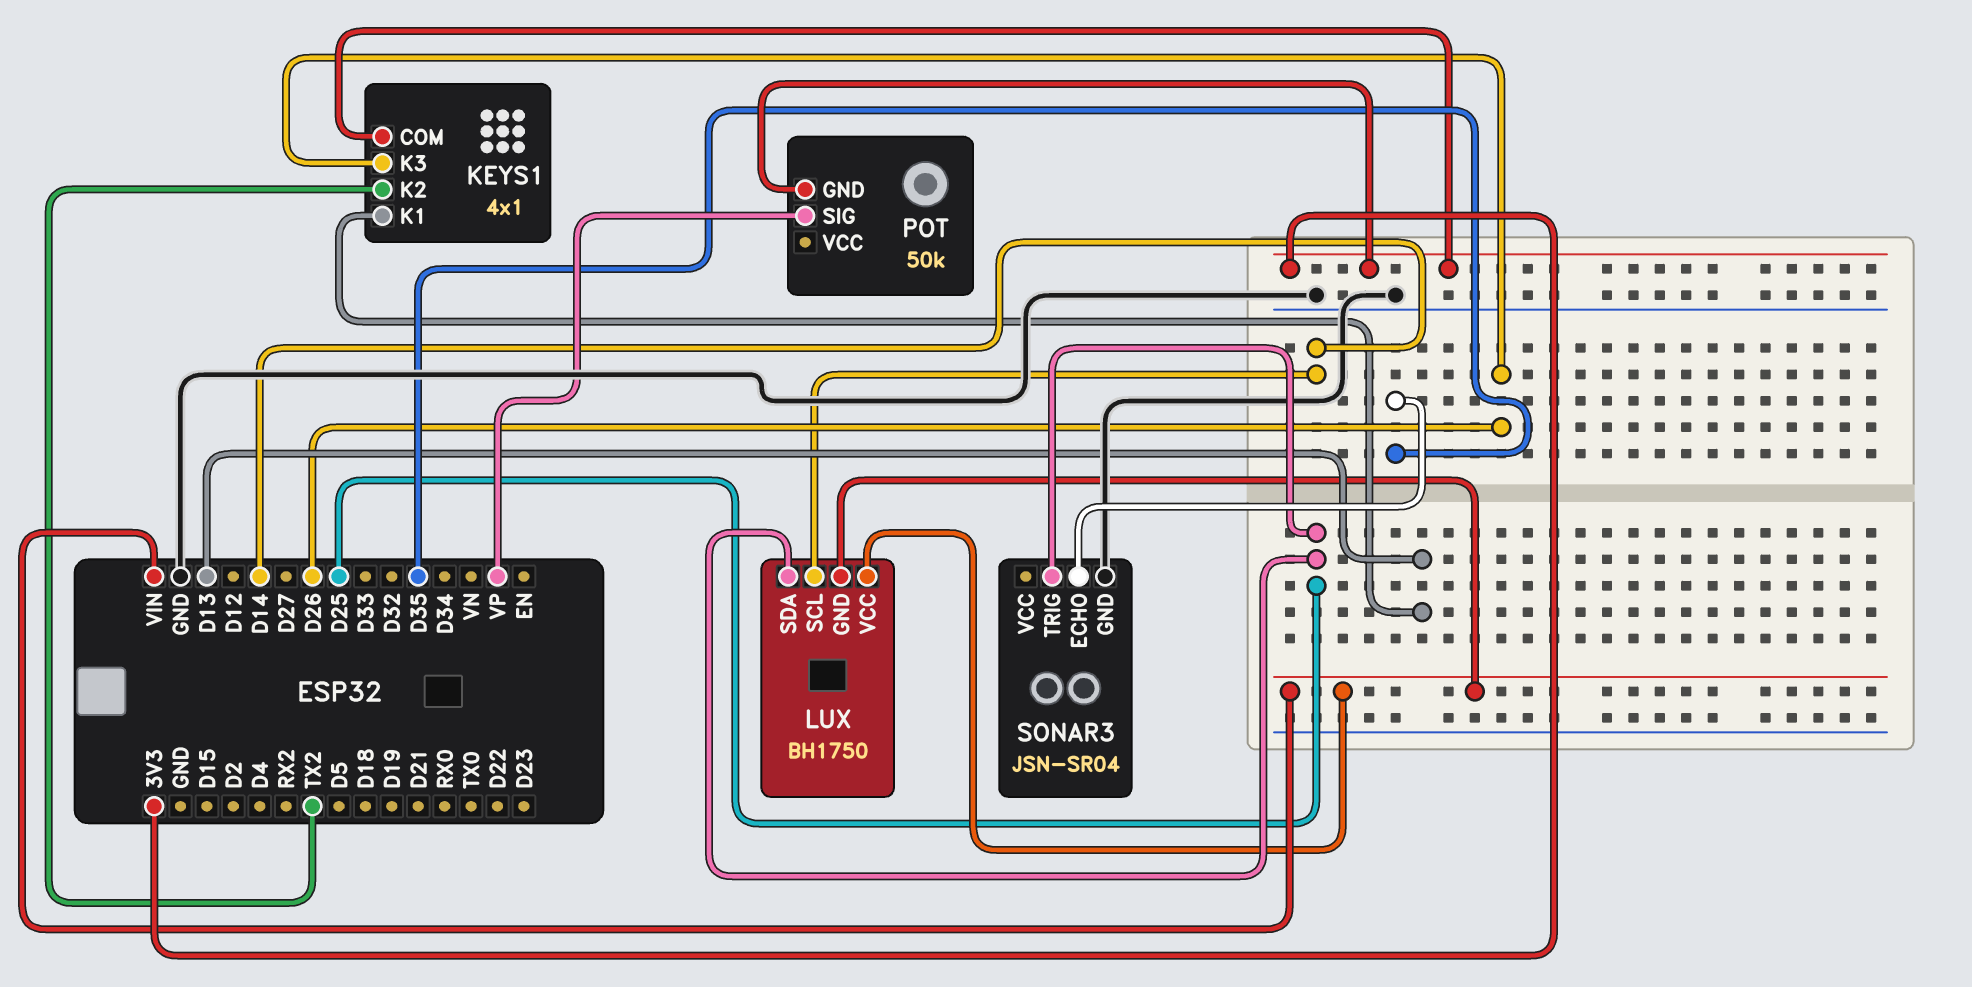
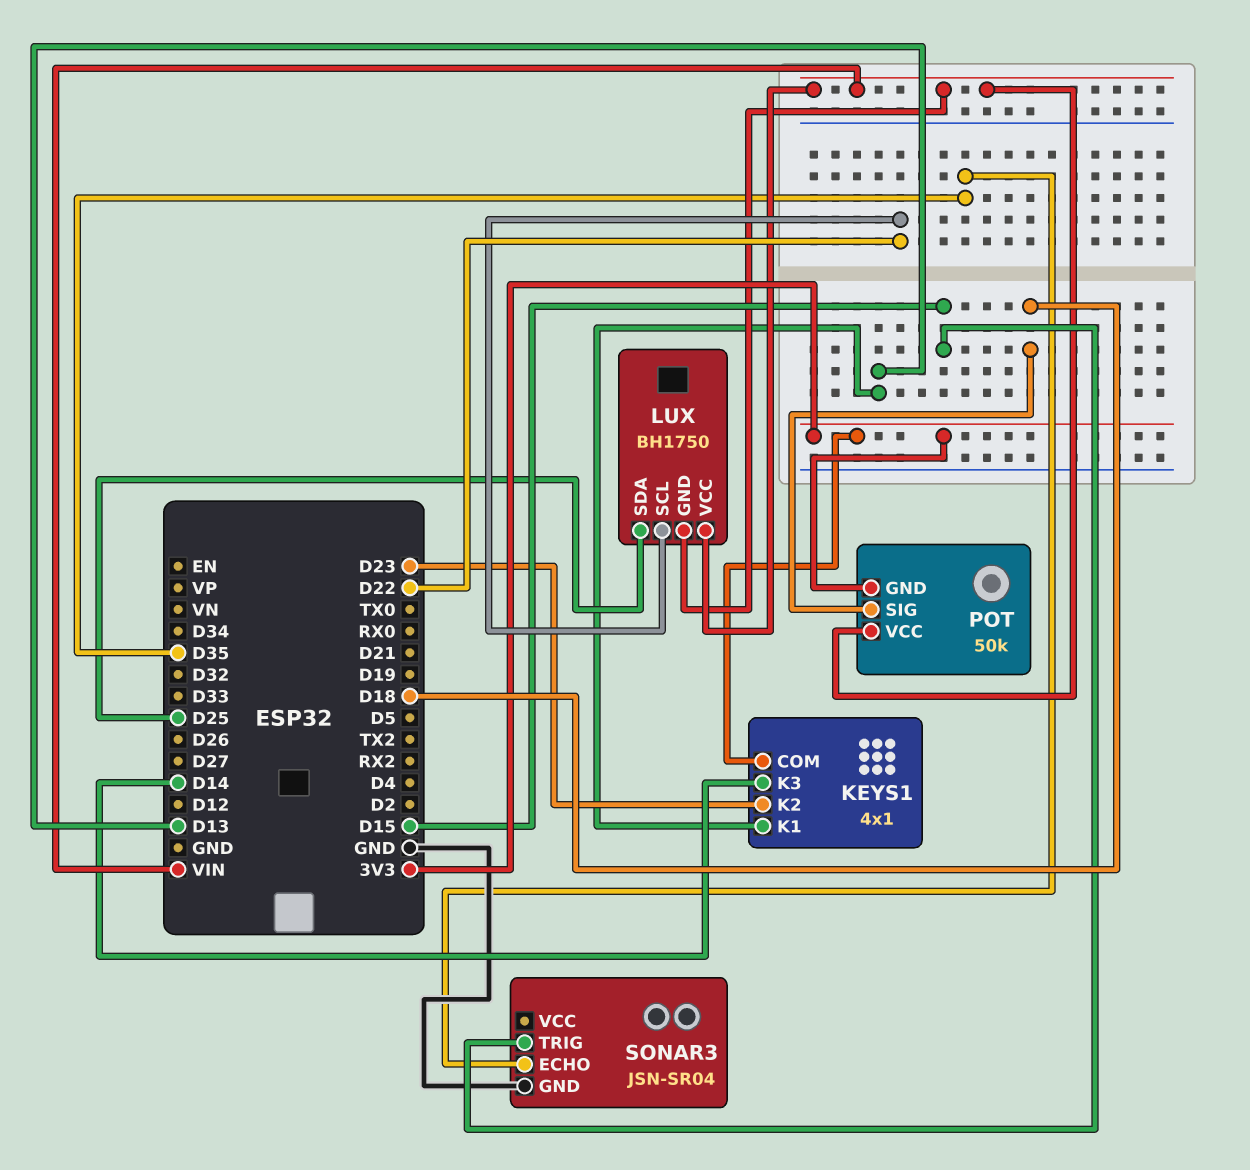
KEYS1 pin K2: TX2 -> D23
KEYS1 pin K3: D26 -> D14
LUX pin SCL: D14 -> D22
POT pin SIG: VP -> D18
POT pin VCC: none -> VIN
SONAR3 pin TRIG: D25 -> D15

